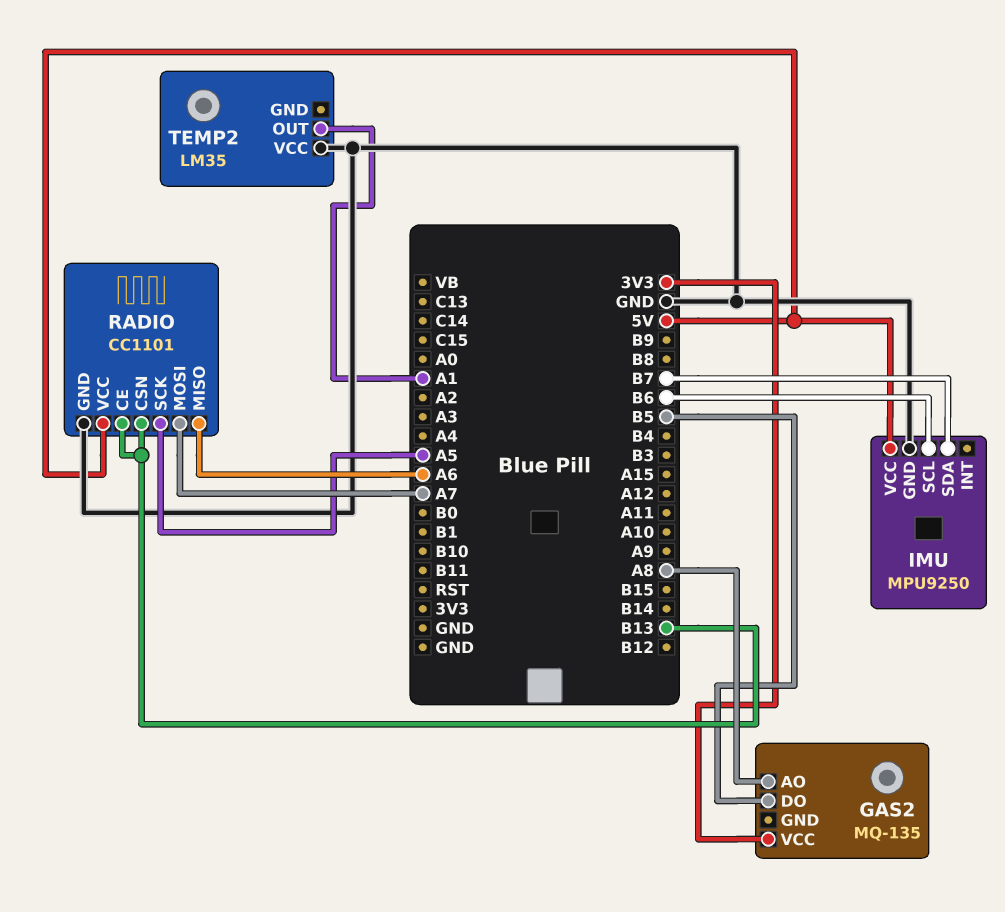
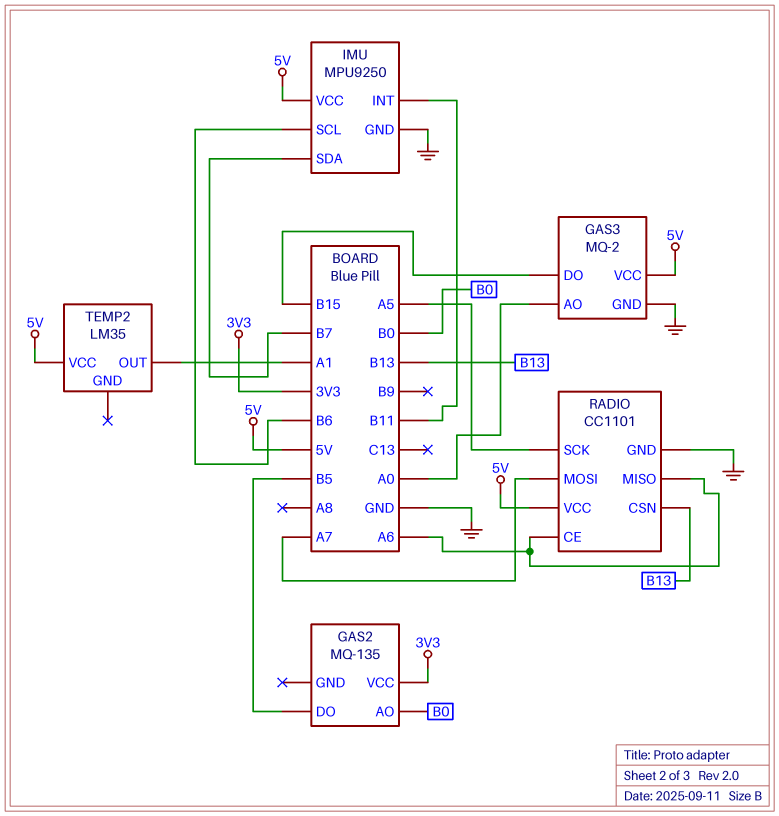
GAS2 pin AO: A8 -> B0
GAS3: none -> MQ-2
GAS3 pin AO: none -> A0
GAS3 pin DO: none -> B15
GAS3 pin GND: none -> GND
GAS3 pin VCC: none -> 5V
IMU pin INT: none -> B11
RADIO pin CE: B13 -> A6
TEMP2 pin VCC: GND -> 5V

